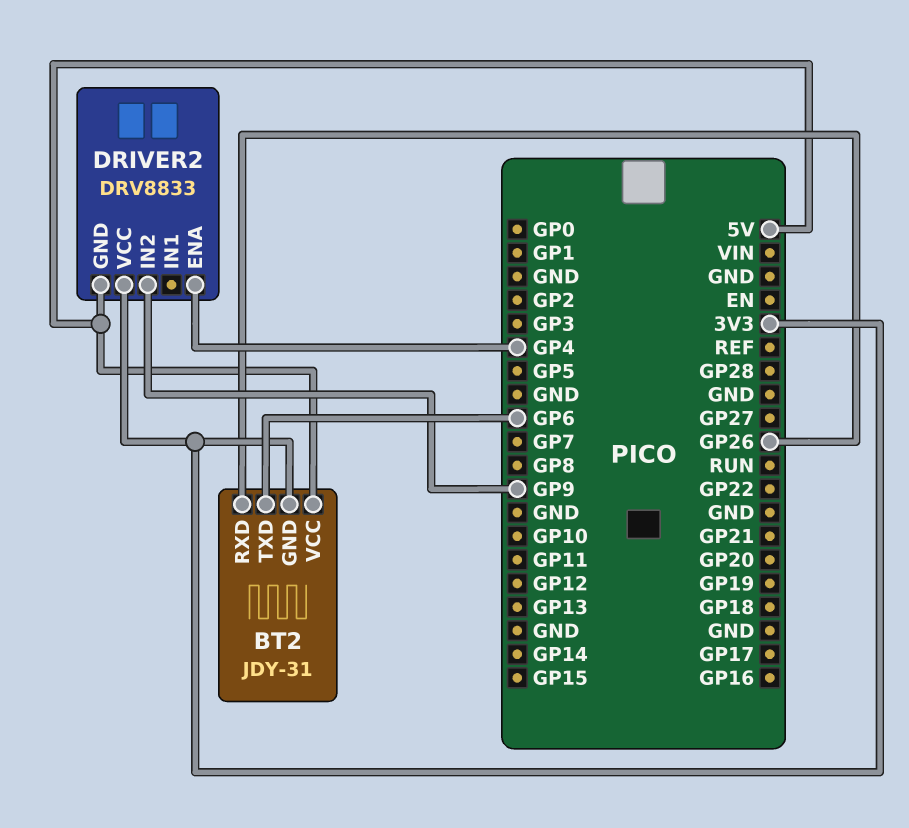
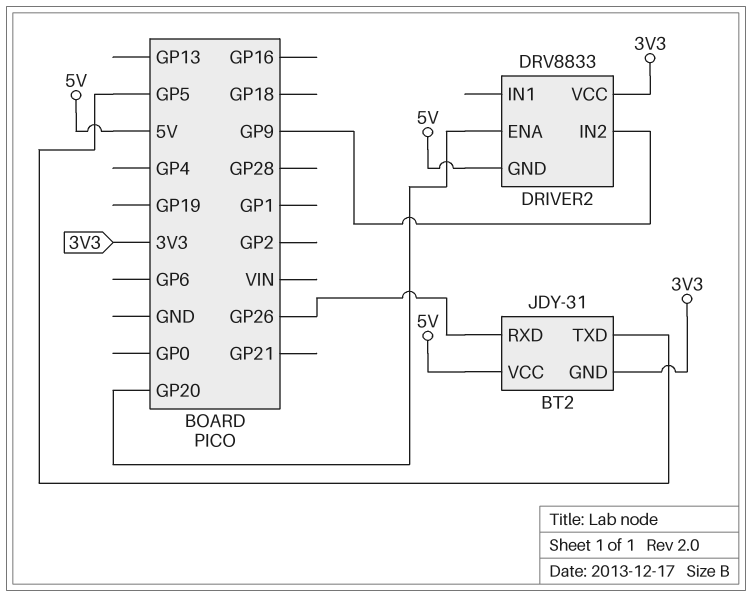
BT2 pin TXD: GP6 -> GP5
DRIVER2 pin ENA: GP4 -> GP20

